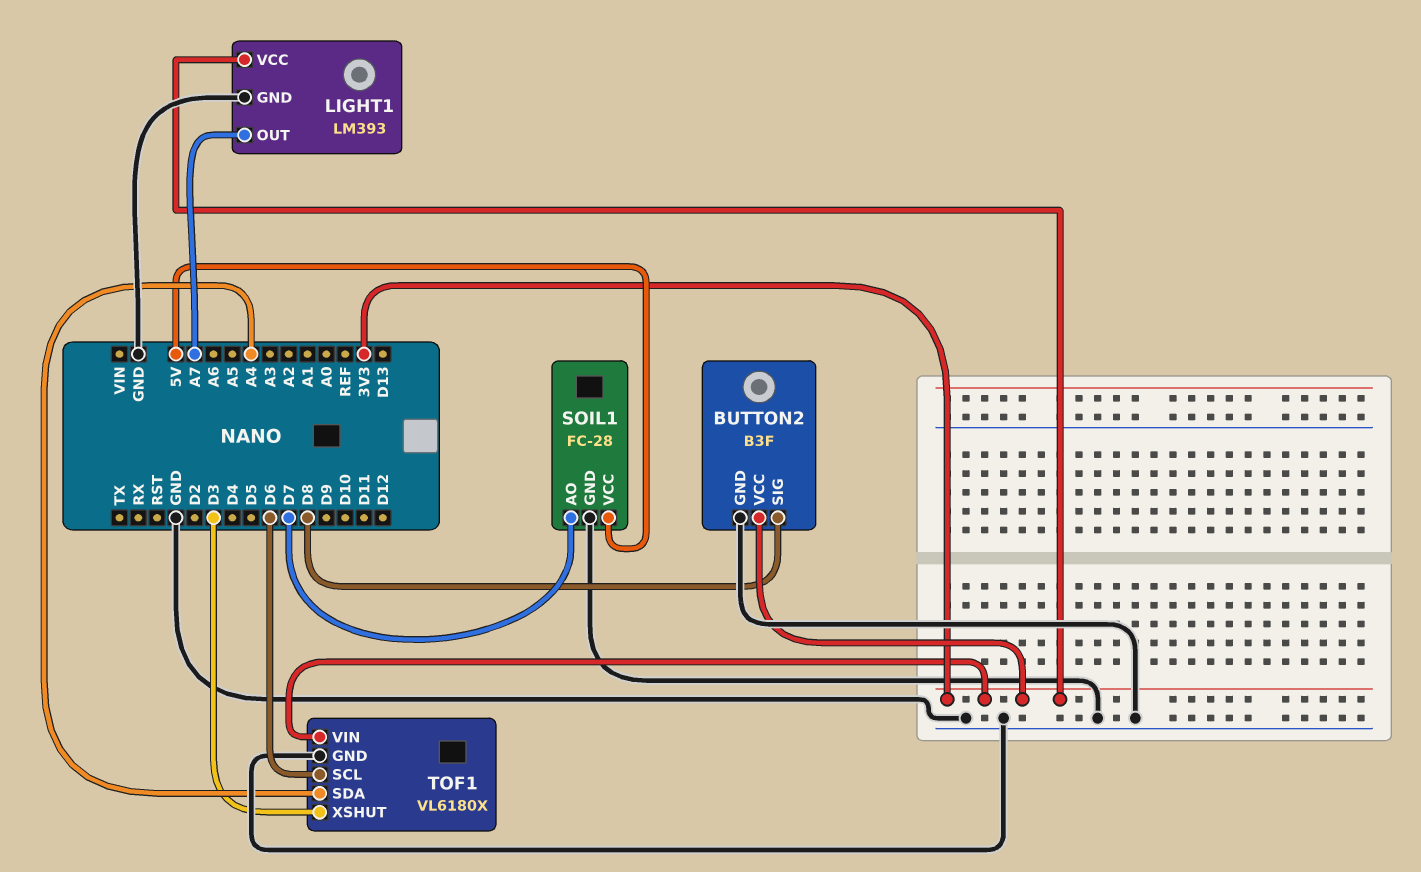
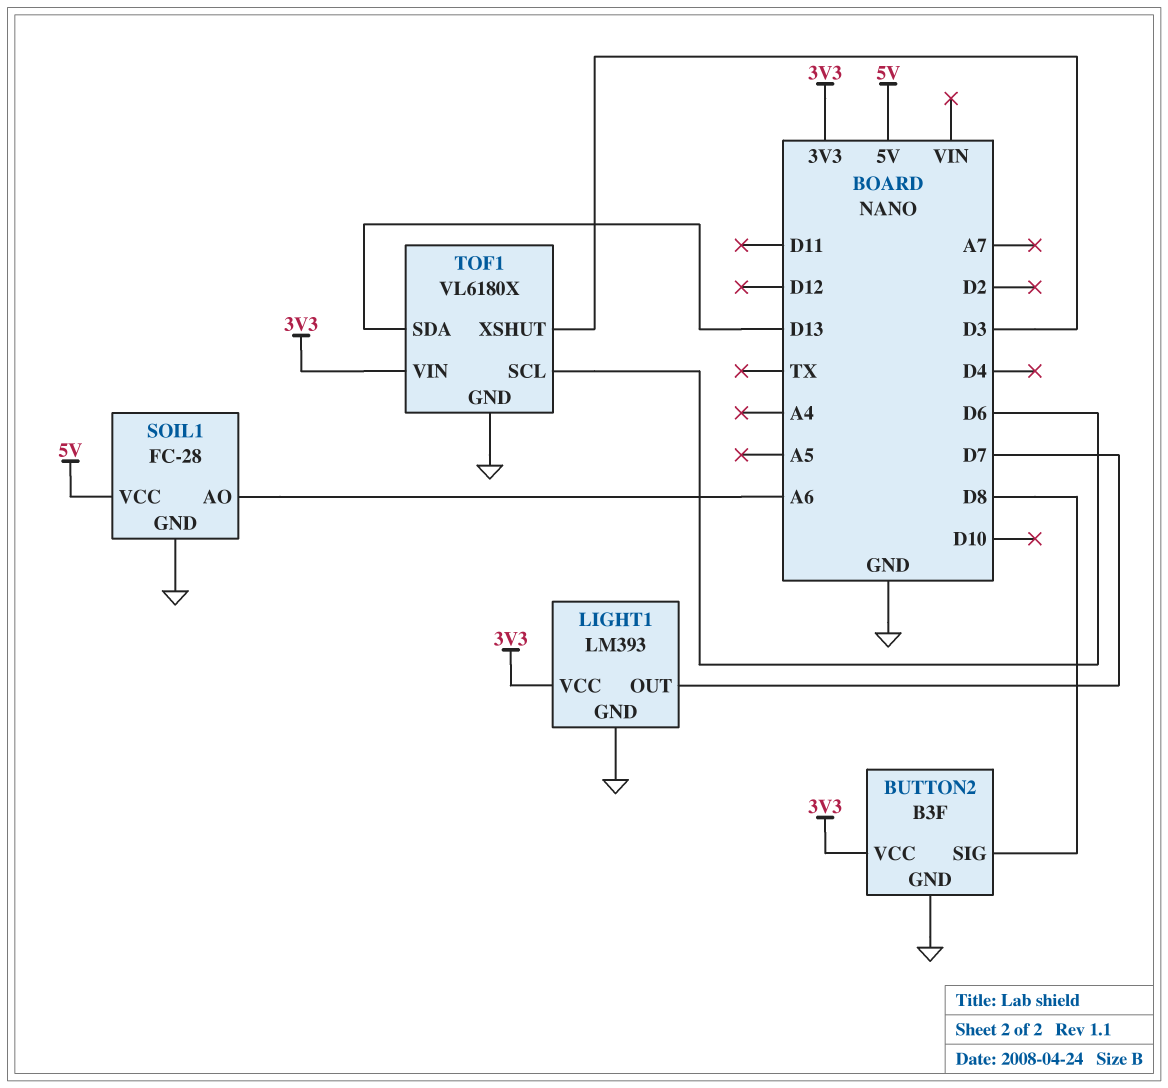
LIGHT1 pin OUT: A7 -> D7
SOIL1 pin AO: D7 -> A6
TOF1 pin SDA: A4 -> D13

